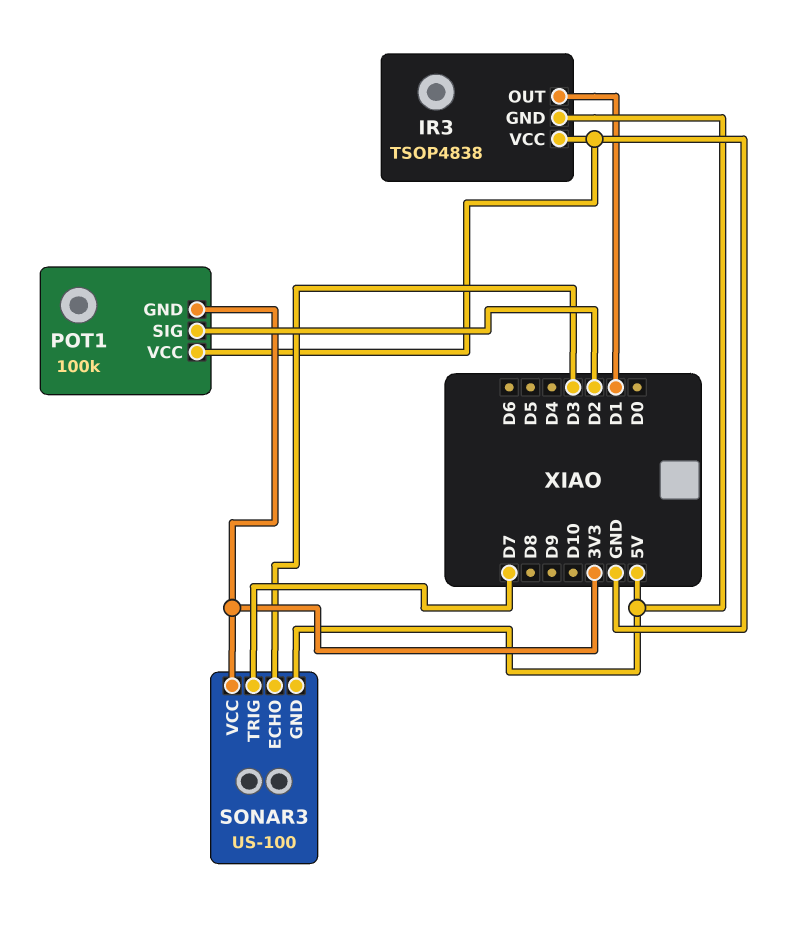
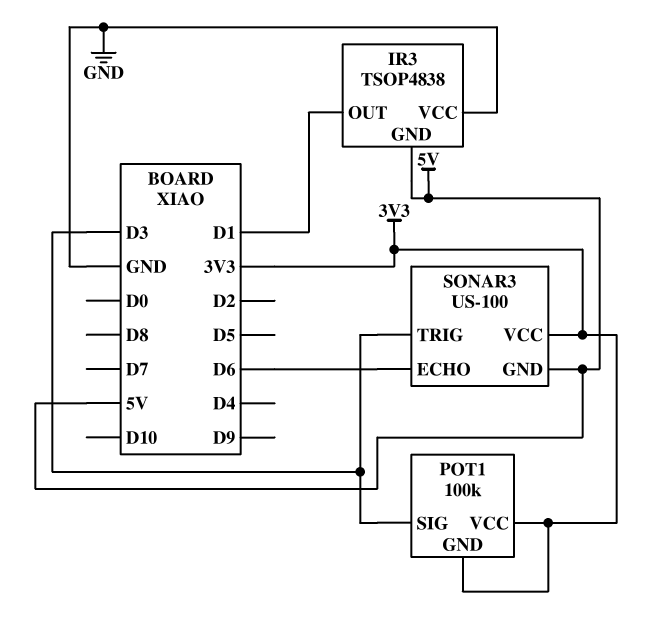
POT1 pin SIG: D2 -> D3
POT1 pin VCC: GND -> 3V3
SONAR3 pin ECHO: D3 -> D6
SONAR3 pin TRIG: D7 -> D3

